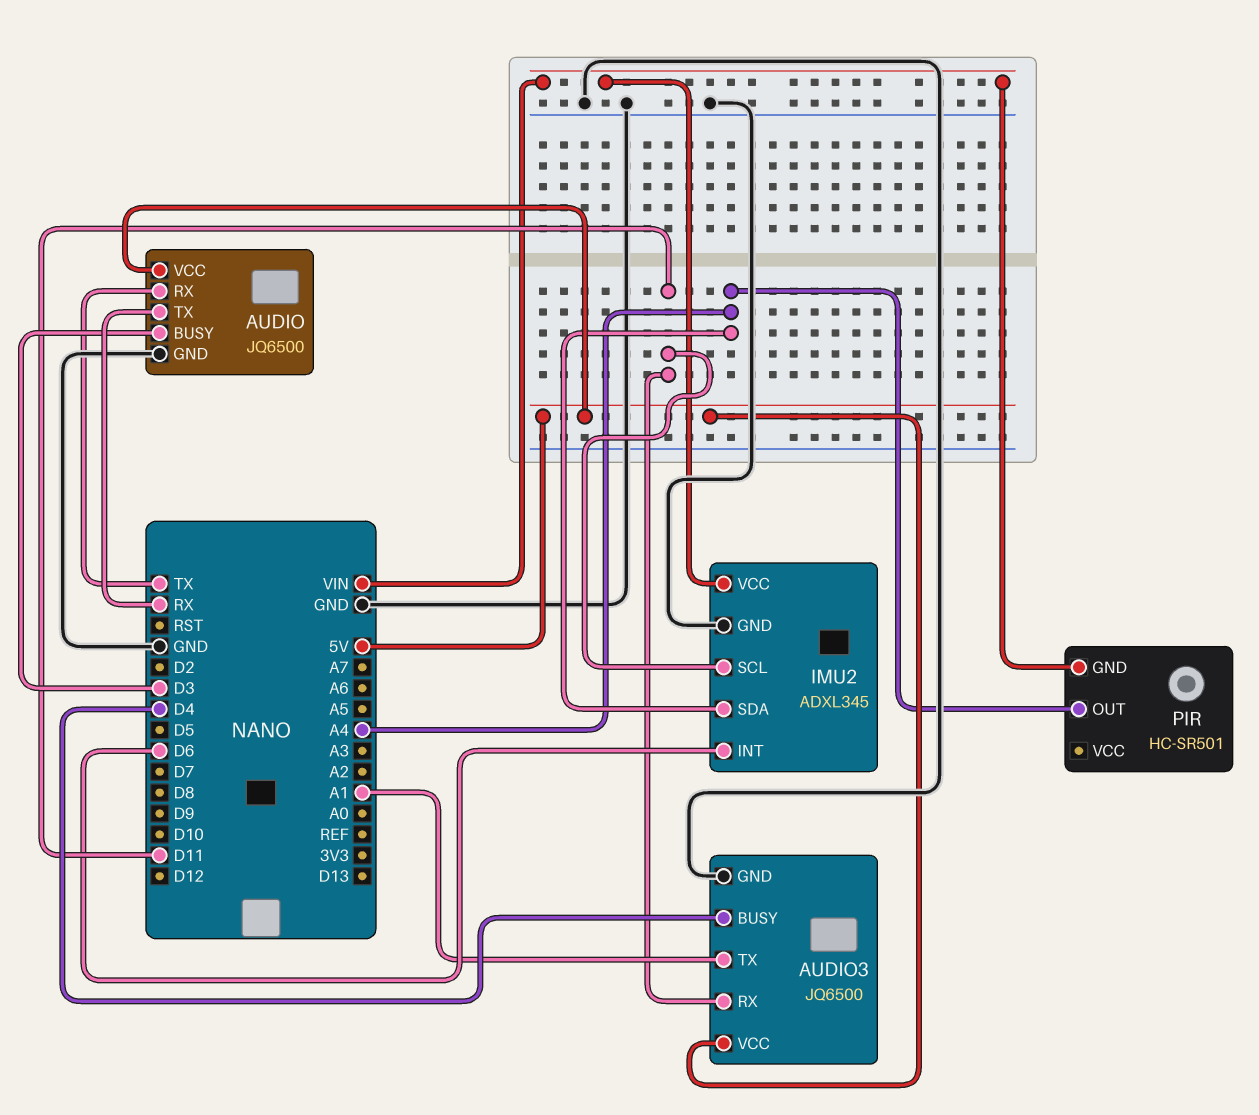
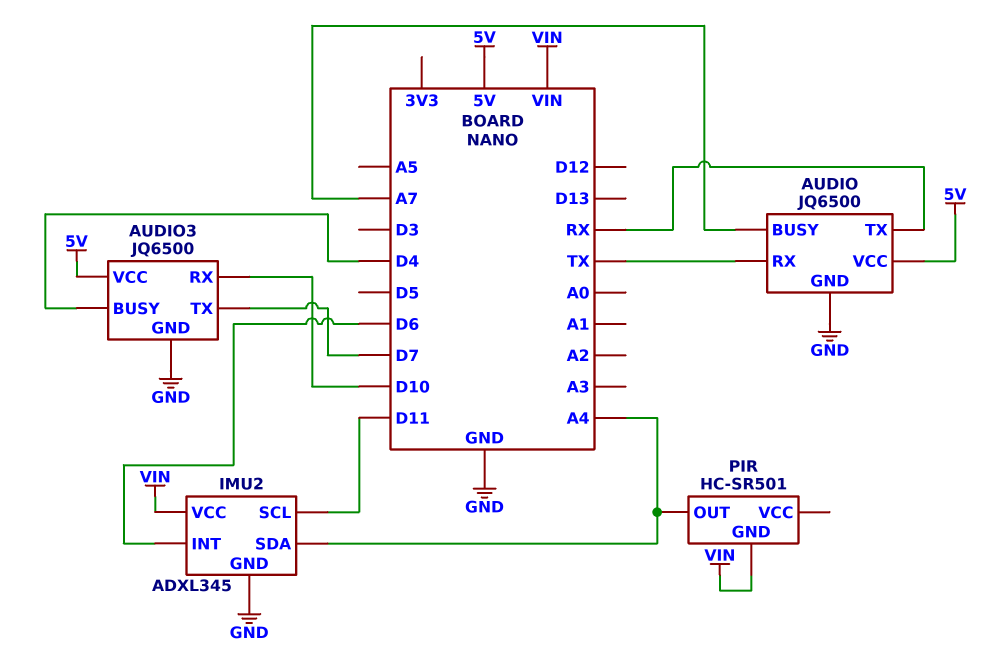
AUDIO pin BUSY: D3 -> A7
AUDIO3 pin RX: D11 -> D10
AUDIO3 pin TX: A1 -> D7

